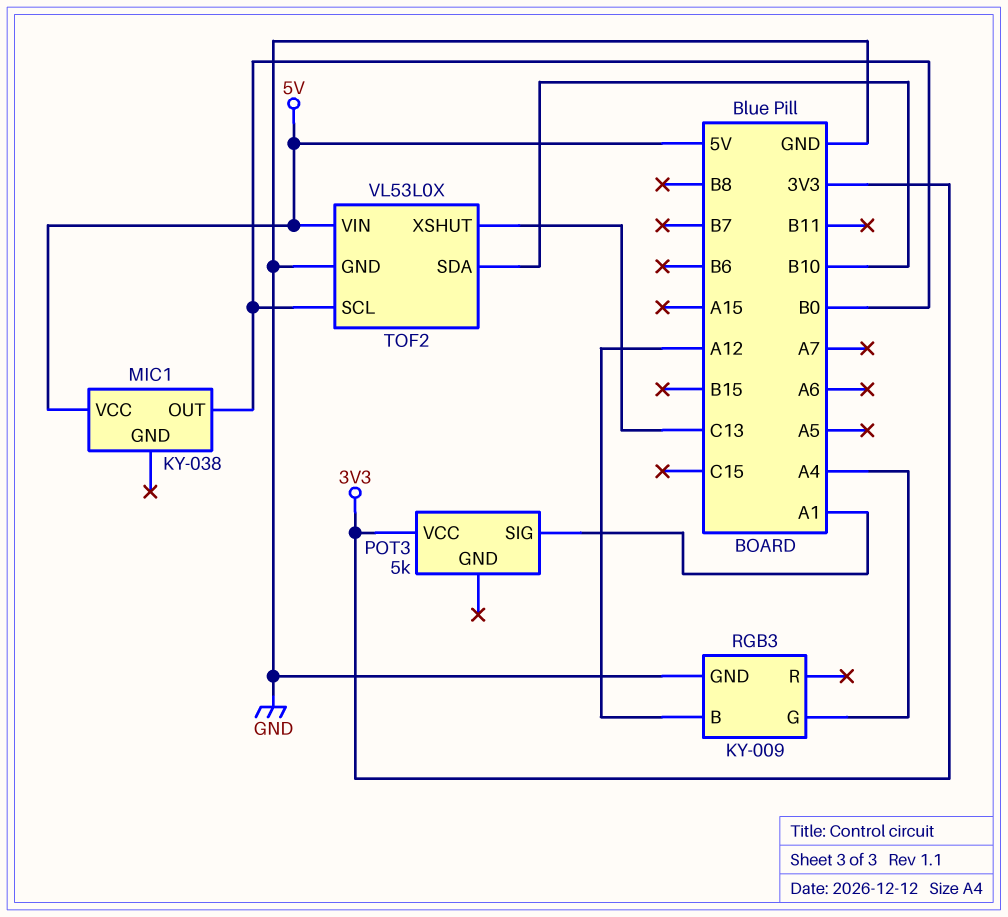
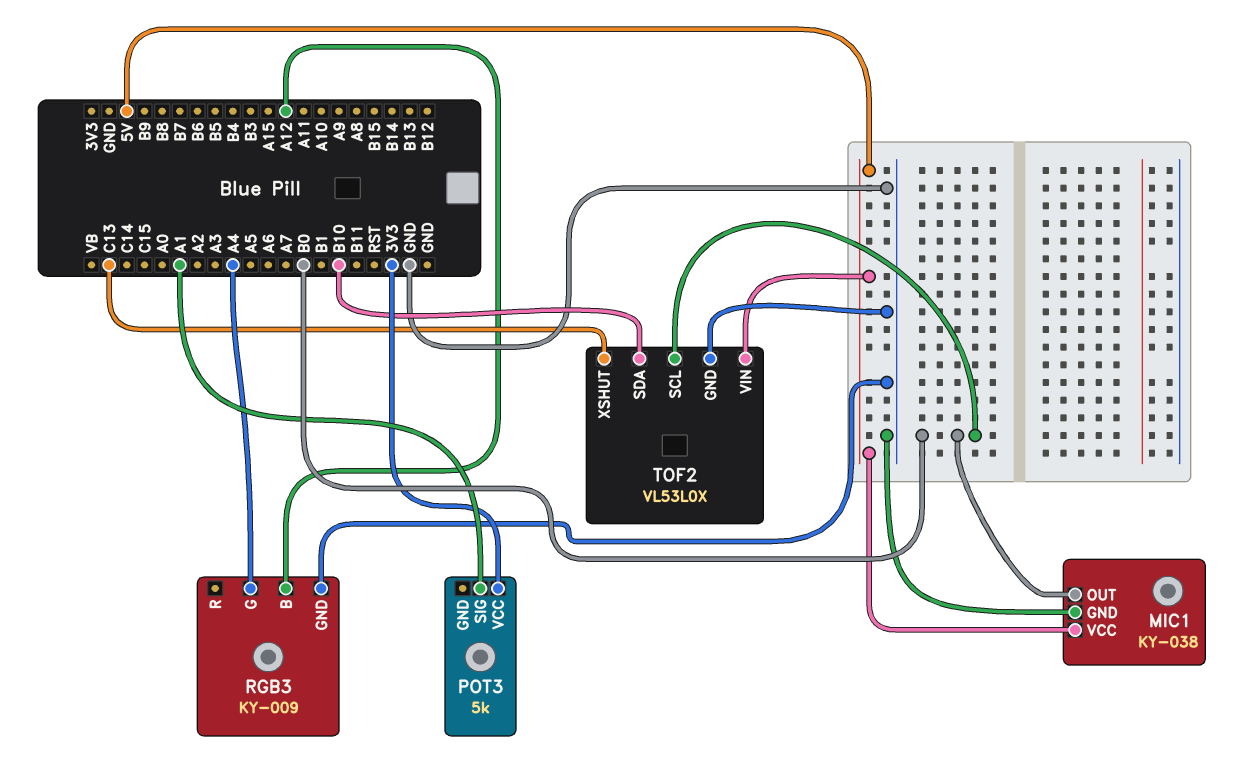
MIC1 pin GND: none -> GND

